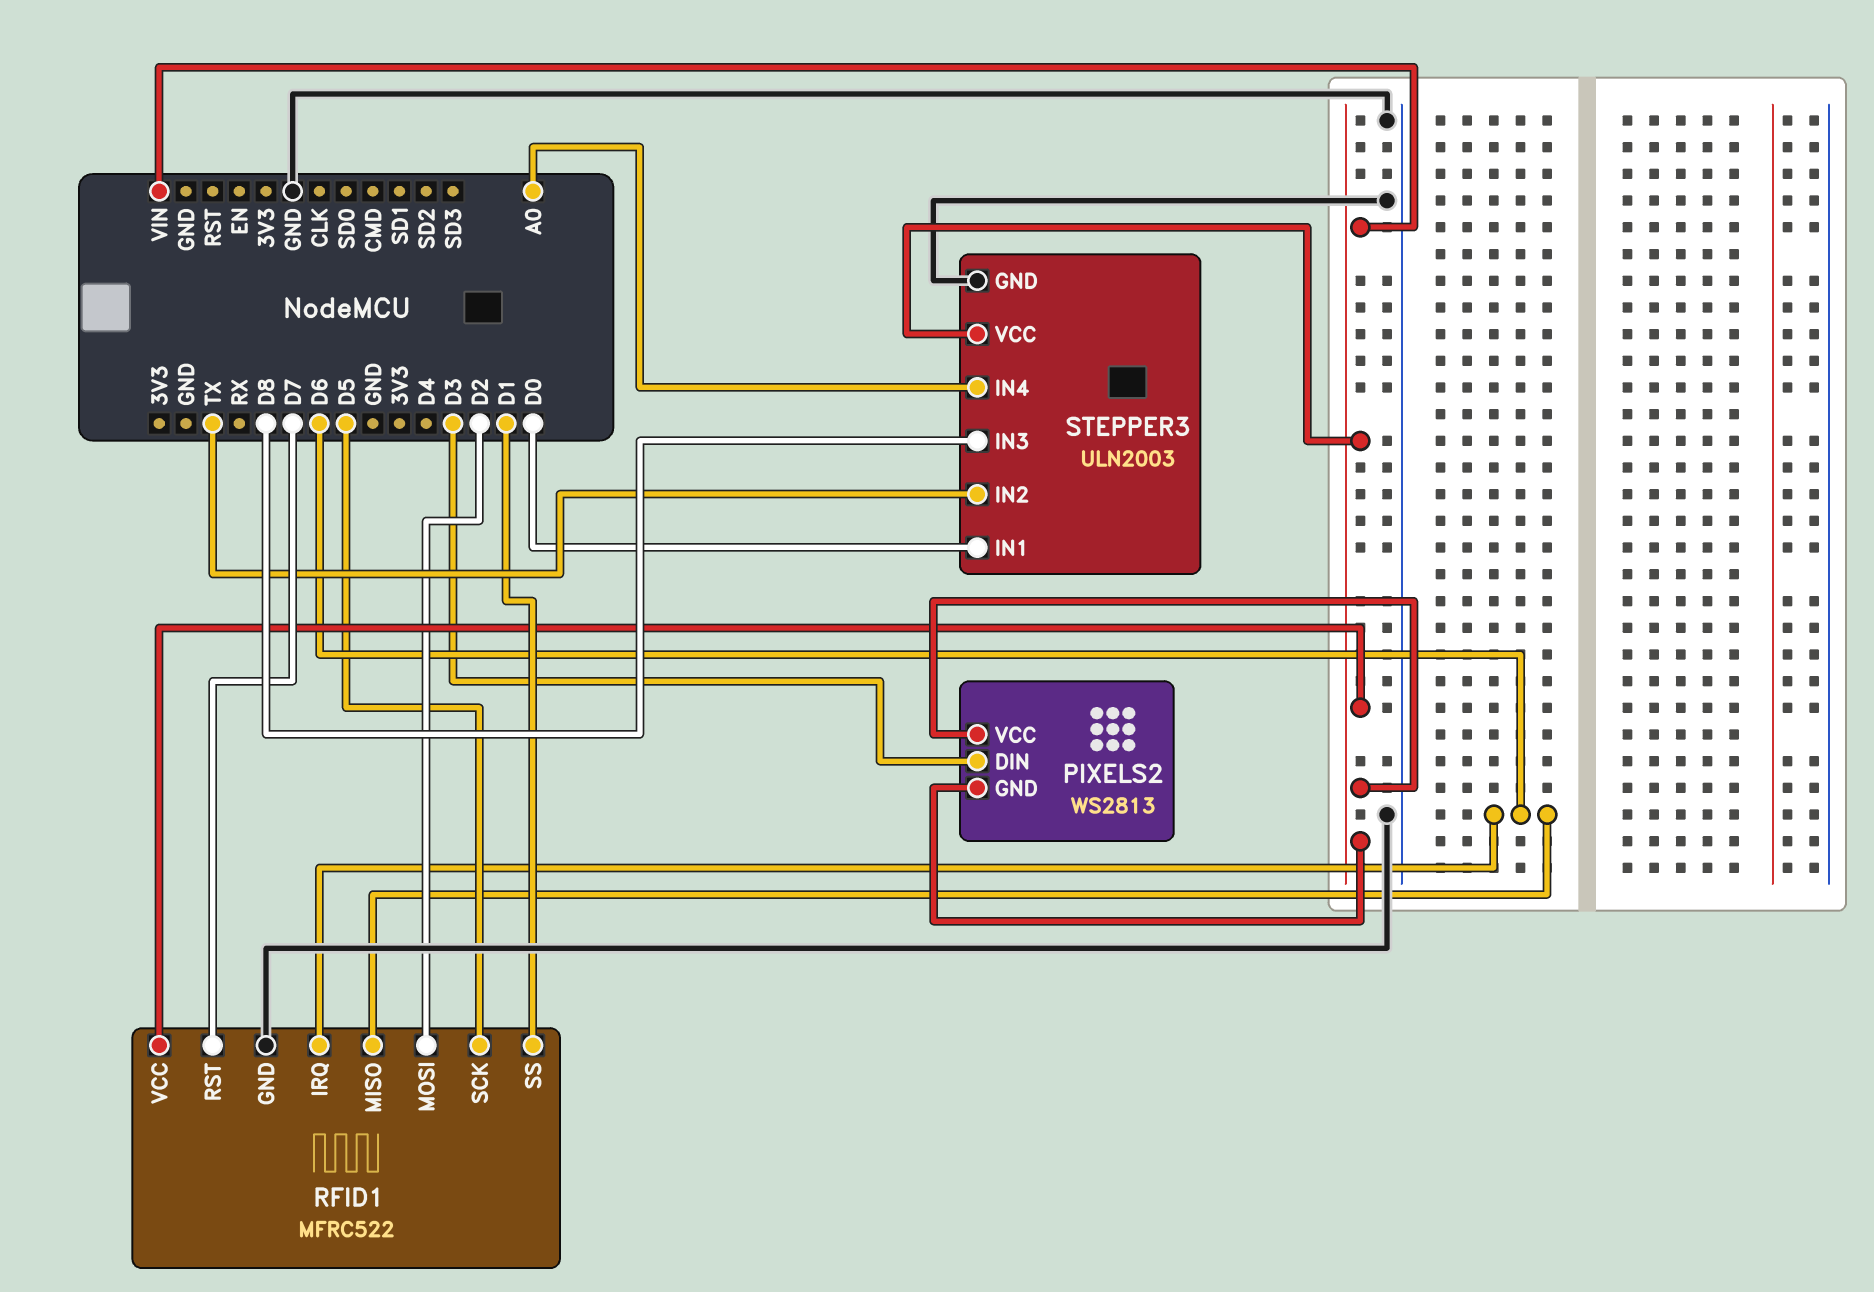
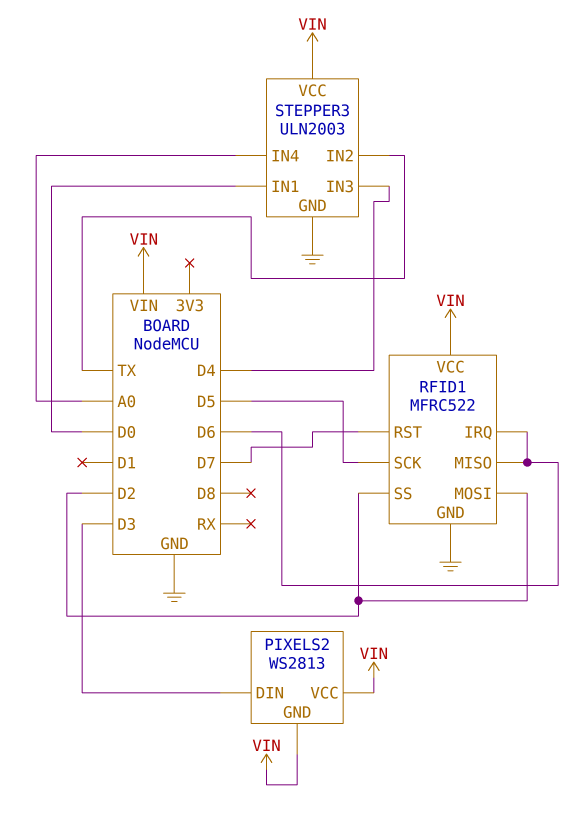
RFID1 pin SS: D1 -> D2
STEPPER3 pin IN3: D8 -> D4

